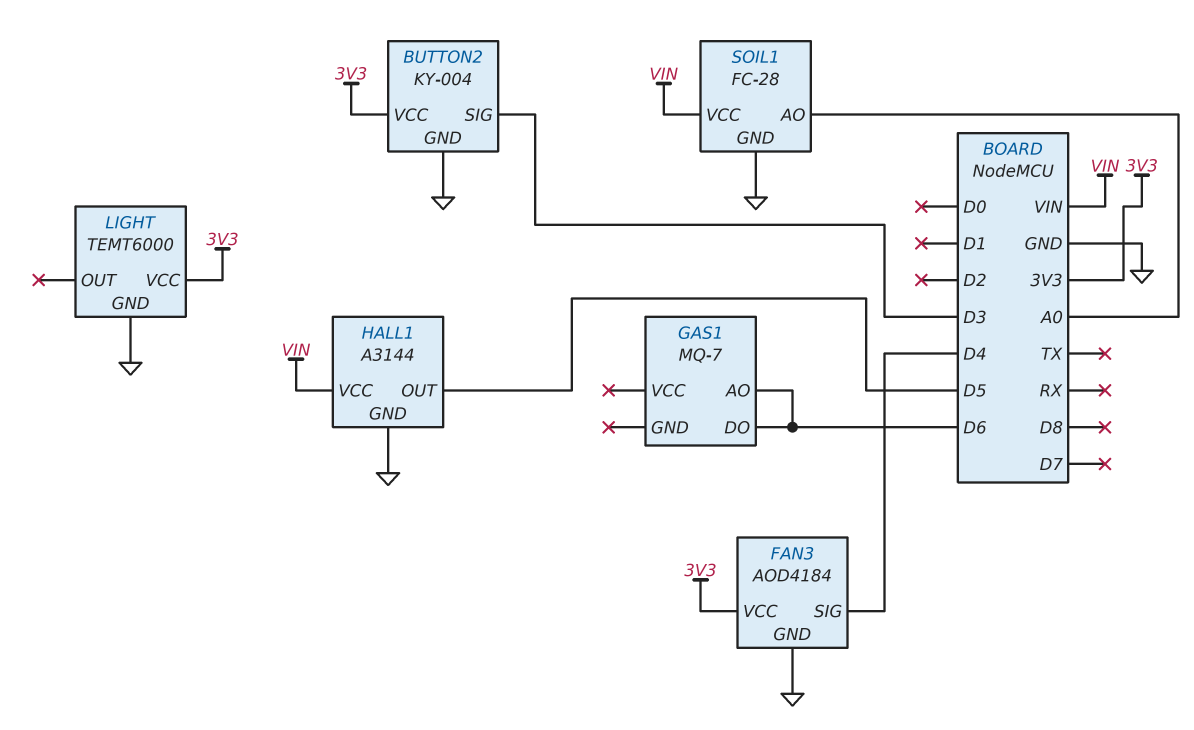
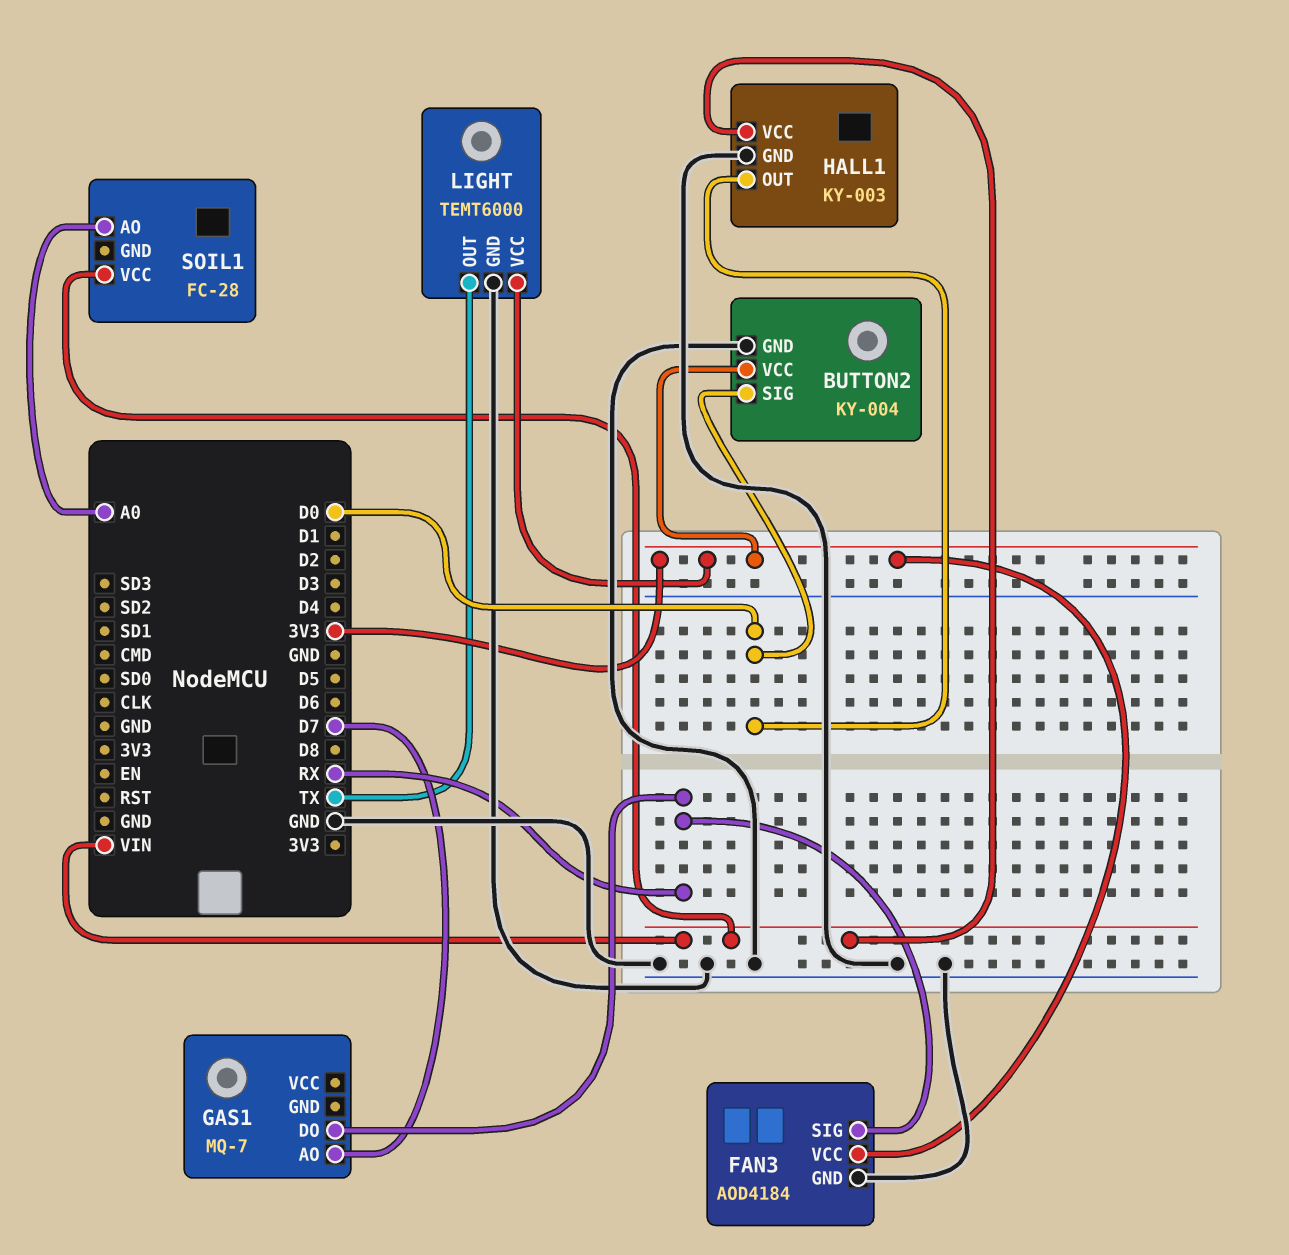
BUTTON2 pin SIG: D3 -> D0
FAN3 pin SIG: D4 -> RX
GAS1 pin AO: D6 -> D7
GAS1 pin DO: D6 -> RX
HALL1: A3144 -> KY-003
HALL1 pin OUT: D5 -> D0
LIGHT pin OUT: none -> TX
SOIL1 pin GND: GND -> none

